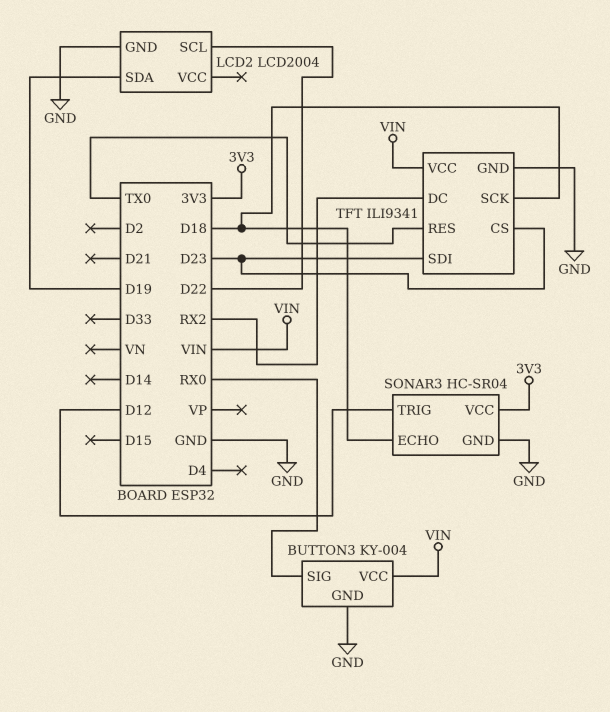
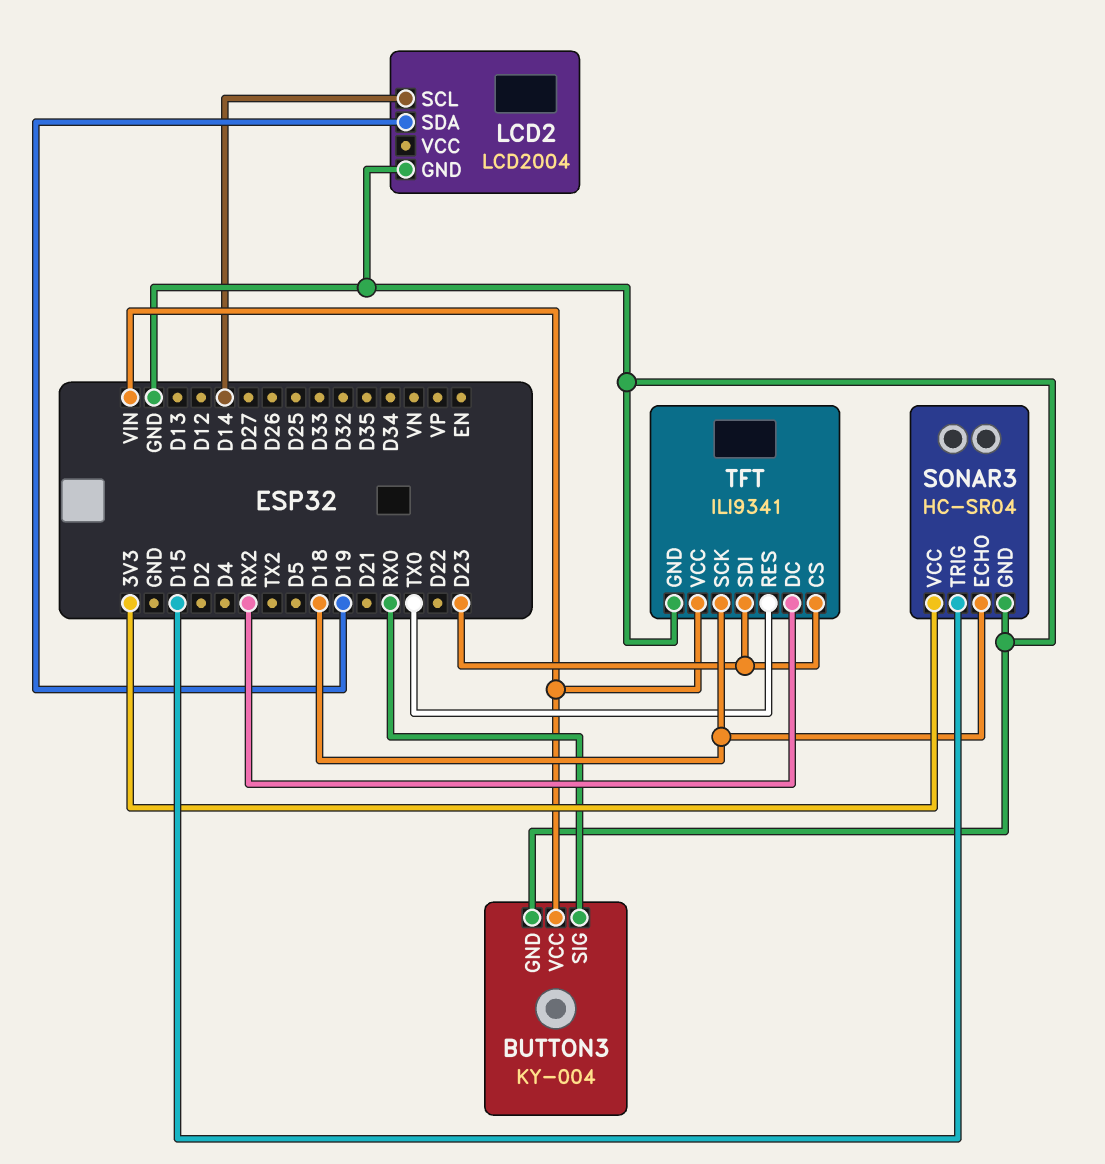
LCD2 pin SCL: D22 -> D14
SONAR3 pin TRIG: D12 -> D15

